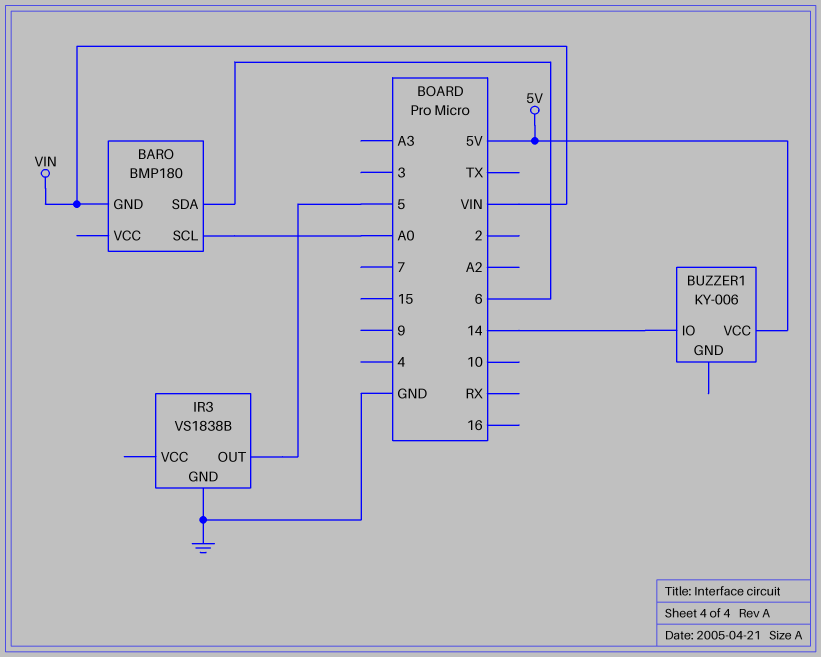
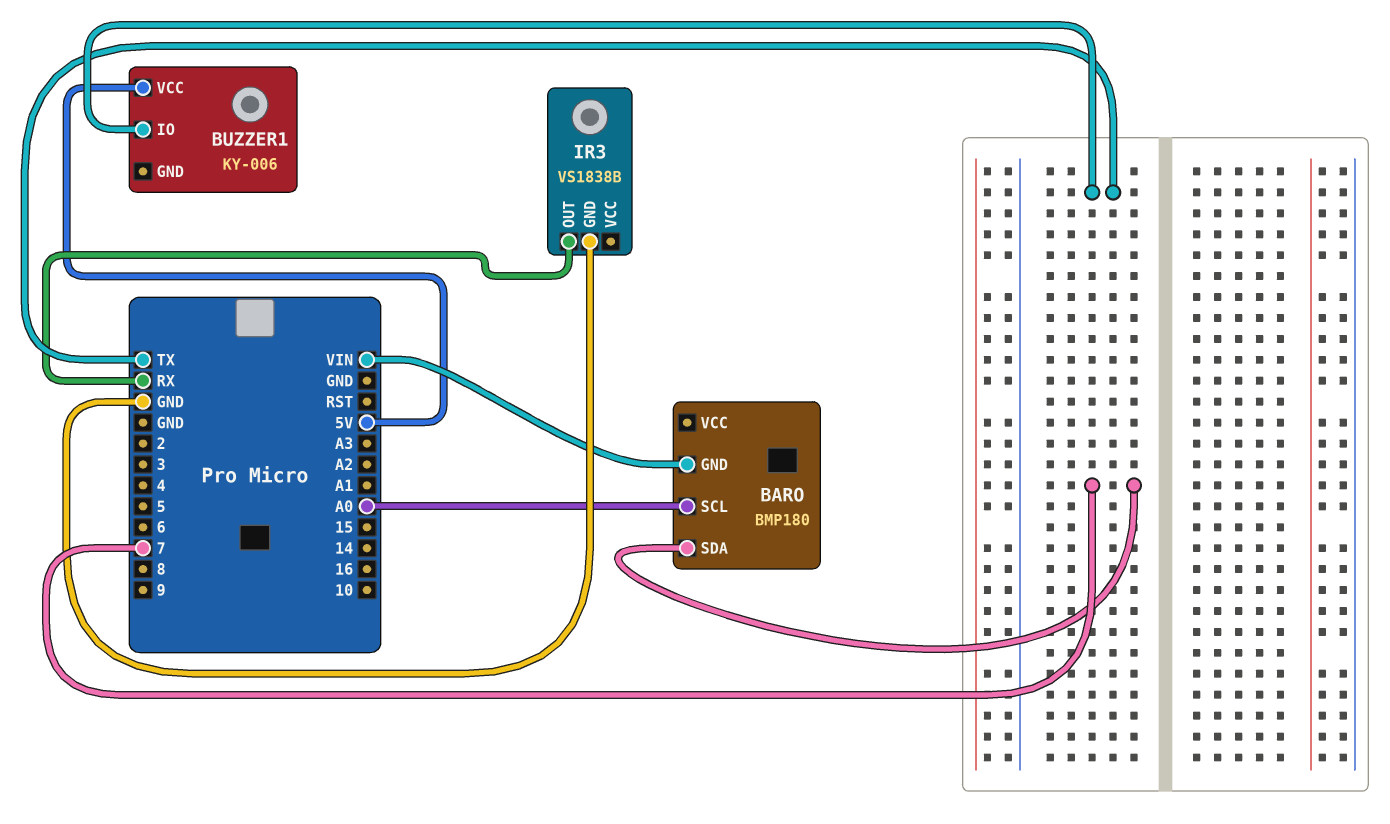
BARO pin SDA: 6 -> 7
BUZZER1 pin IO: 14 -> TX
IR3 pin OUT: 5 -> RX

